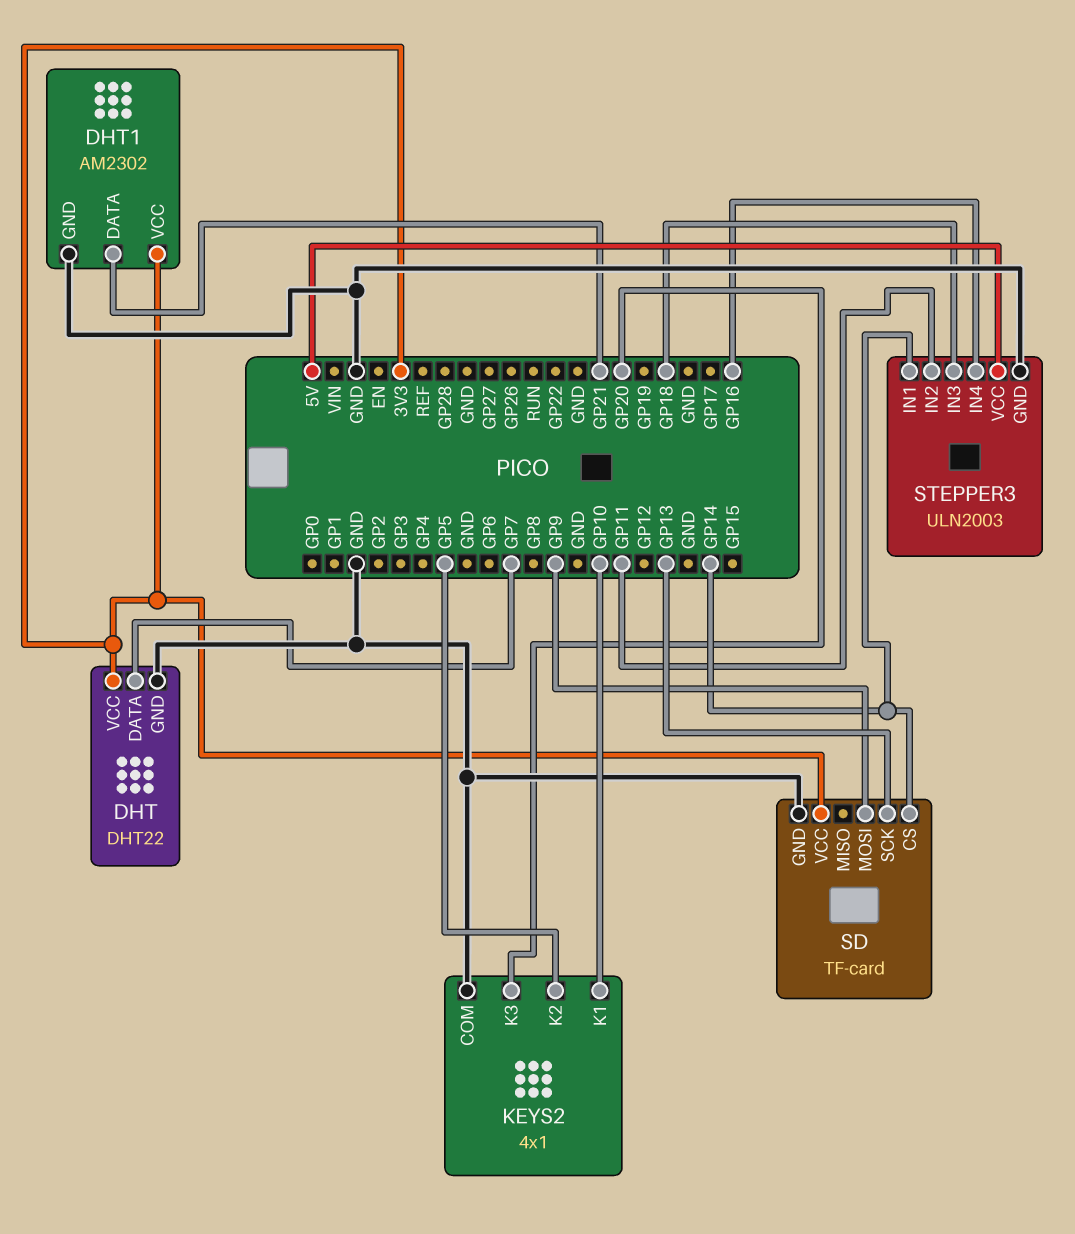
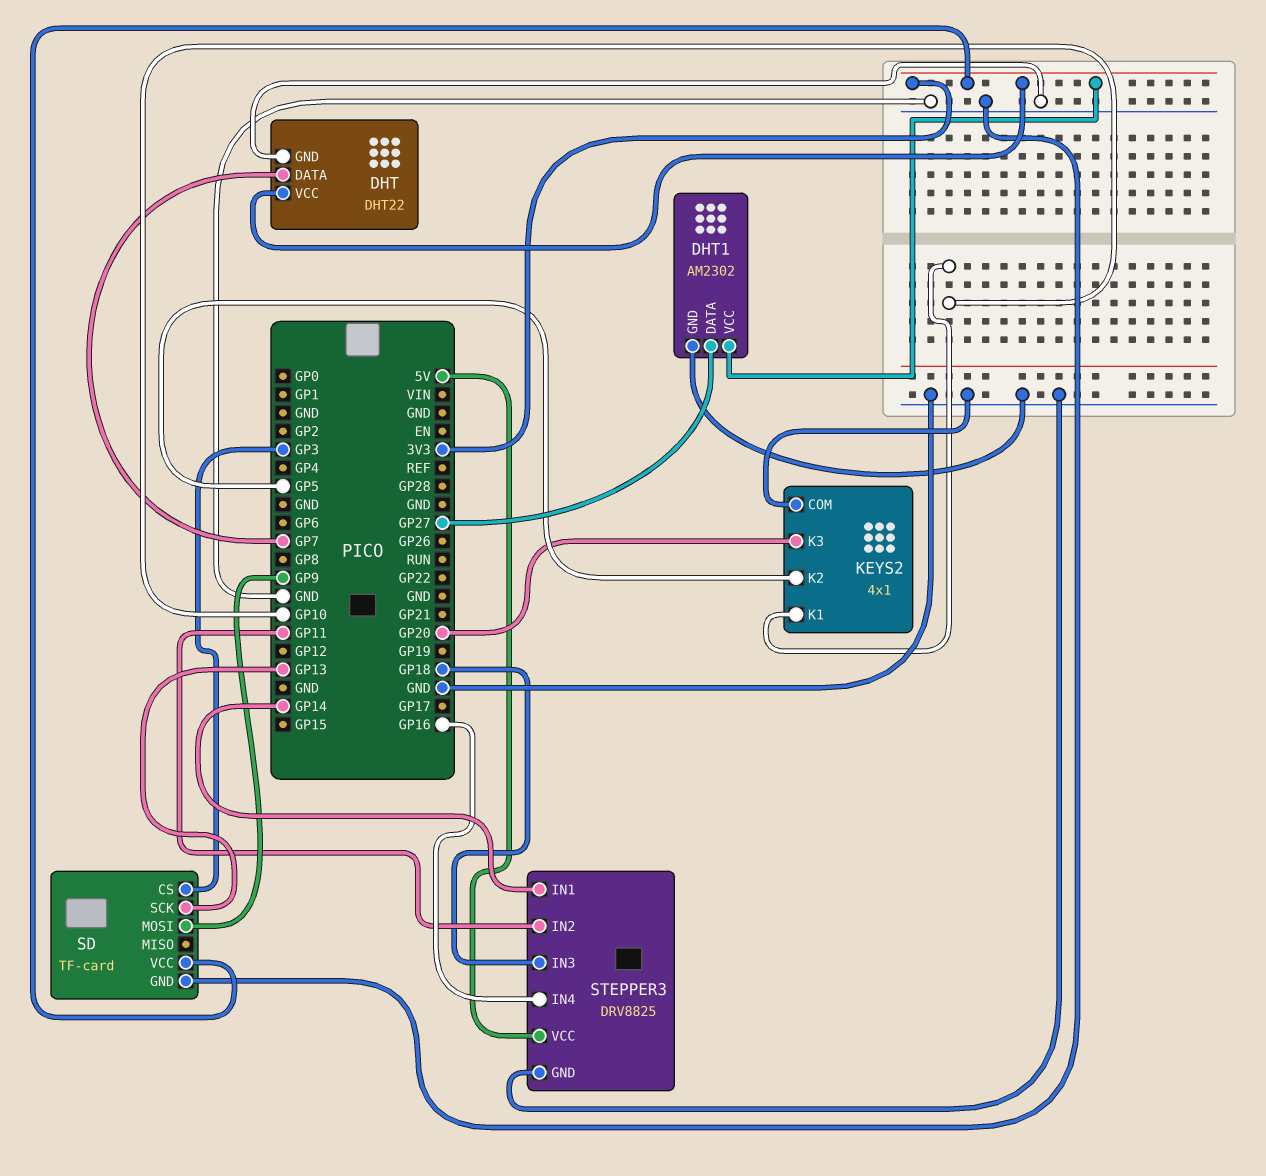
DHT1 pin DATA: GP21 -> GP27
SD pin CS: GP14 -> GP3
STEPPER3: ULN2003 -> DRV8825

